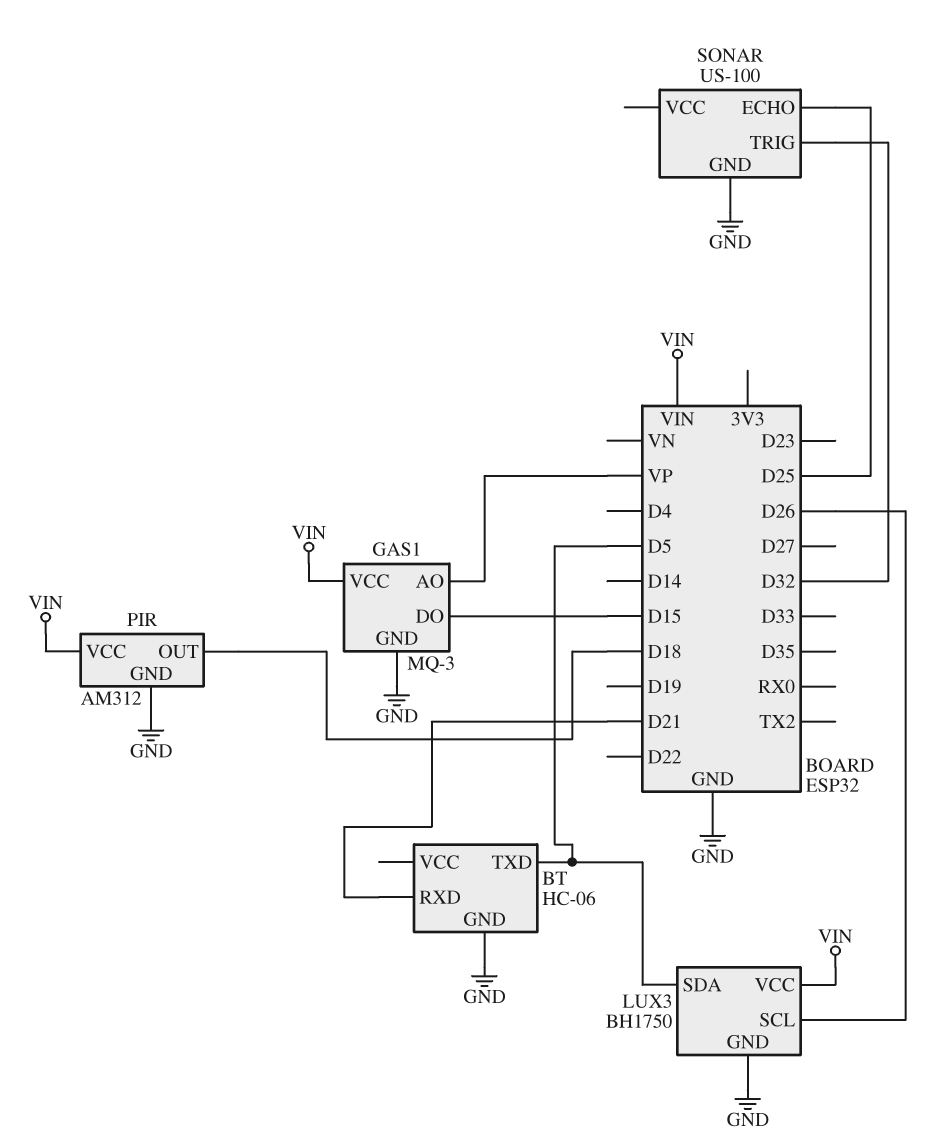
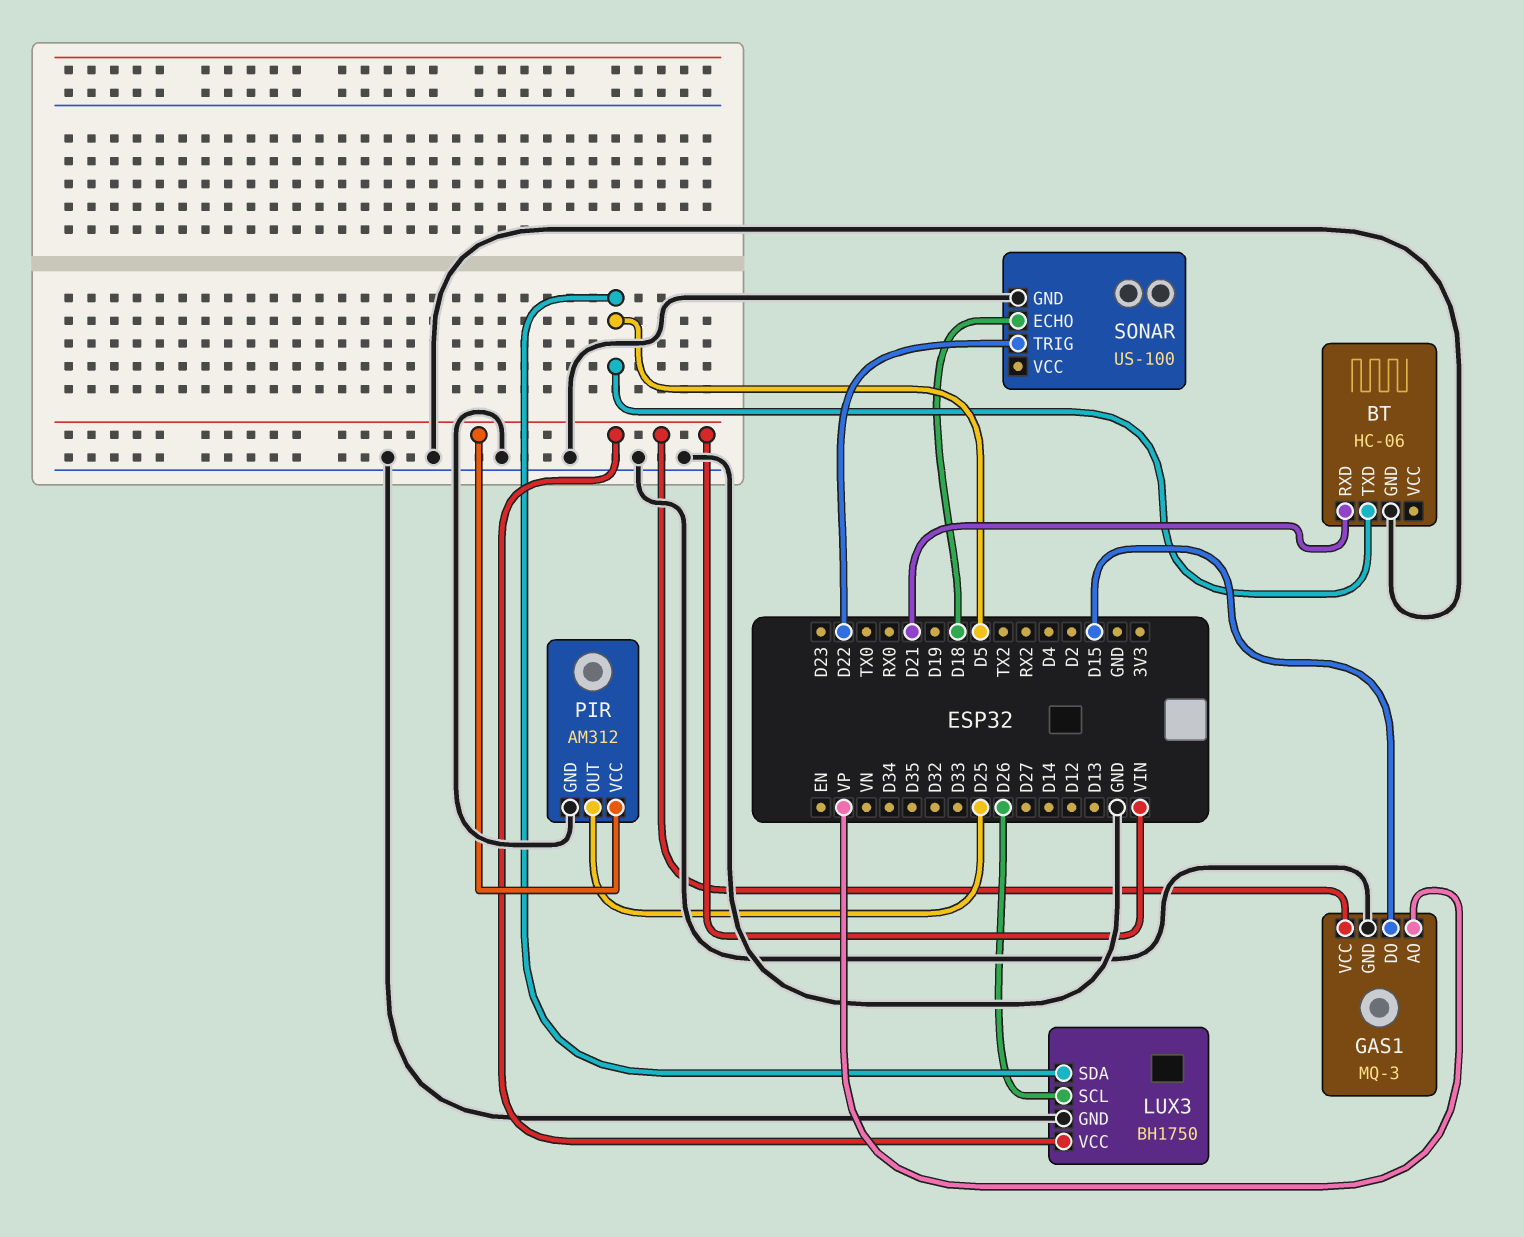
PIR pin OUT: D18 -> D25
SONAR pin ECHO: D25 -> D18
SONAR pin TRIG: D32 -> D22

